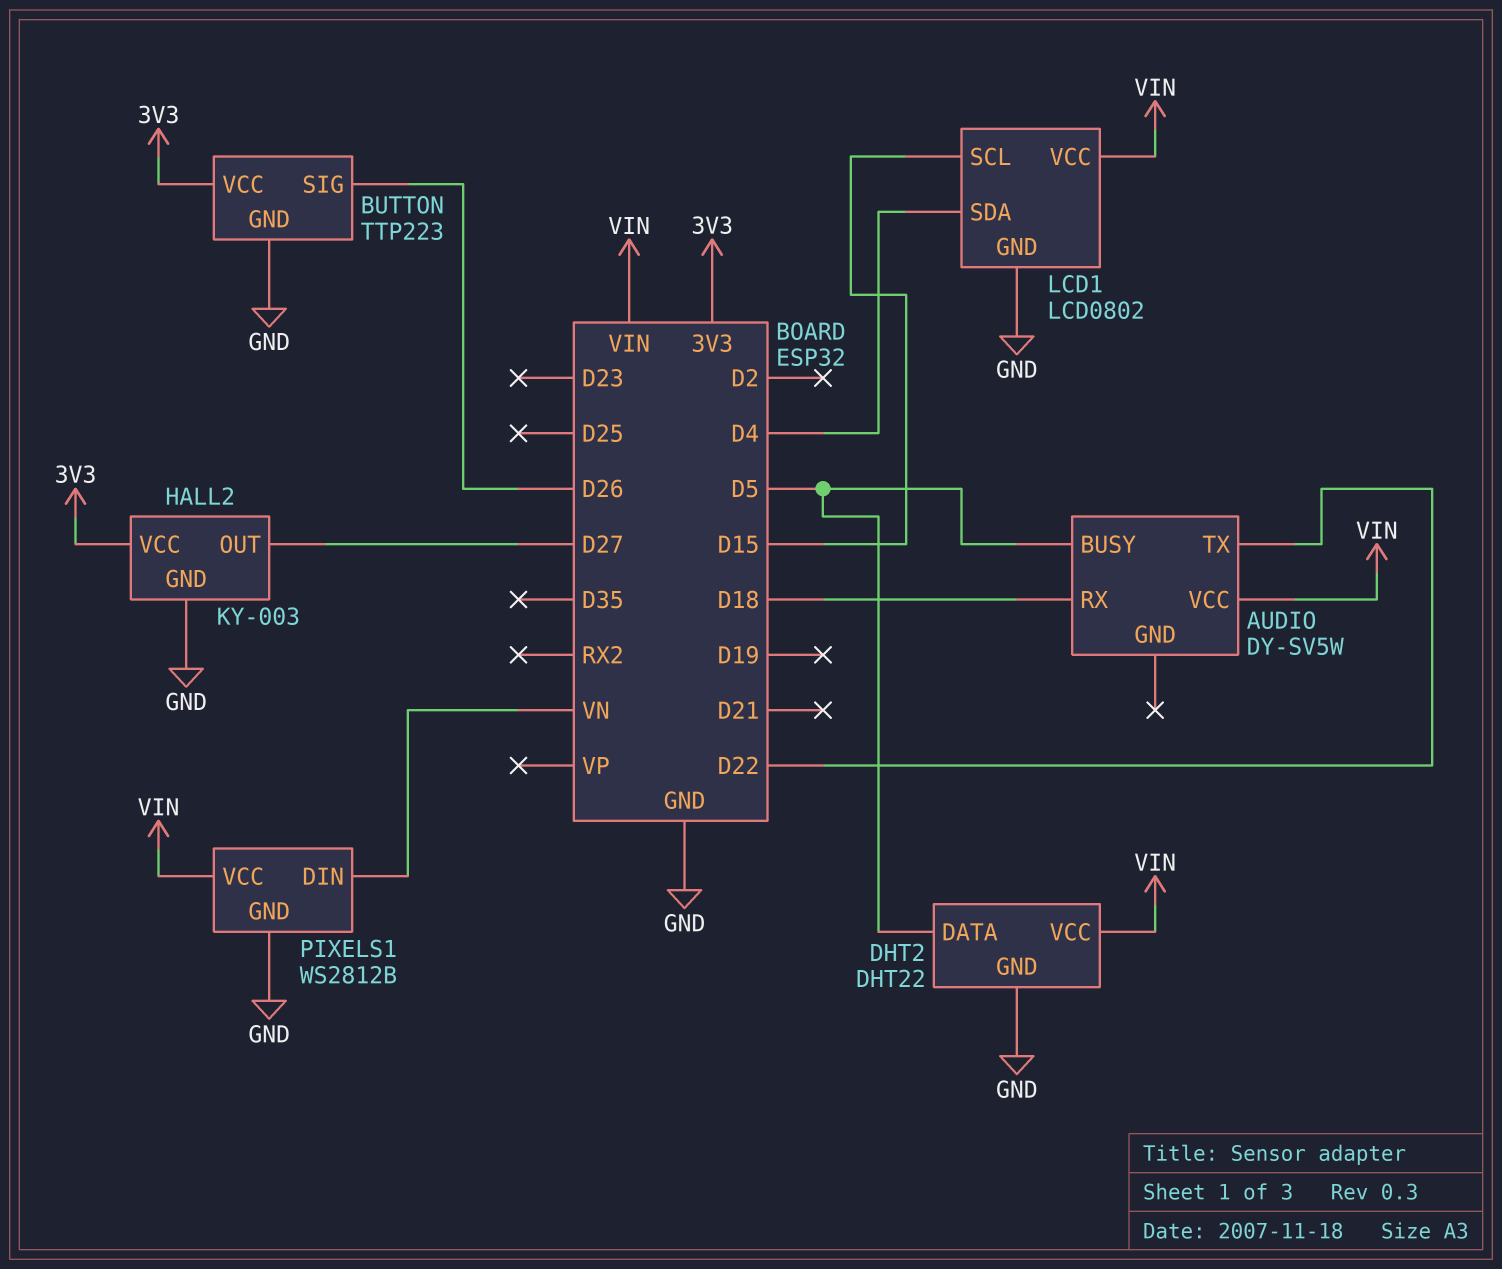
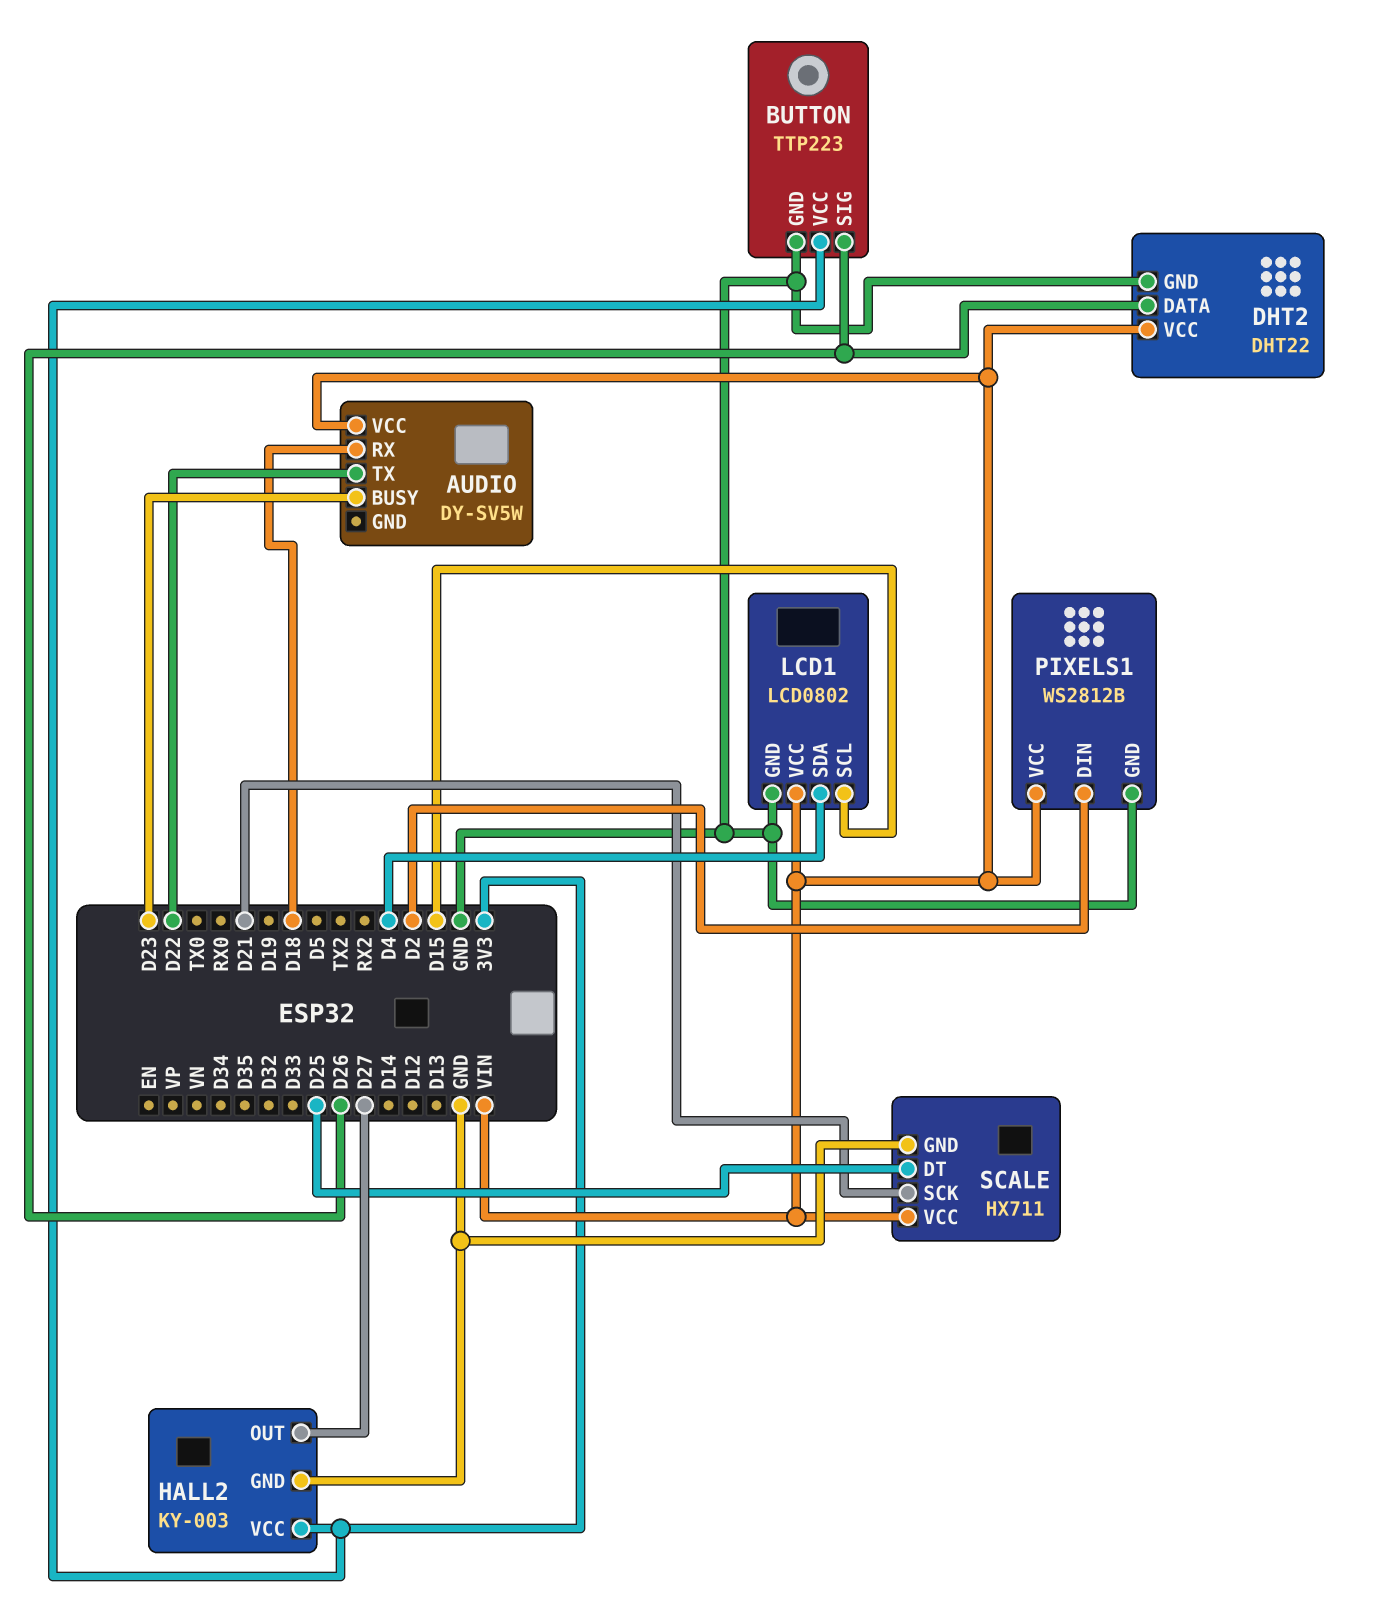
AUDIO pin BUSY: D5 -> D23
DHT2 pin DATA: D5 -> D26
PIXELS1 pin DIN: VN -> D2
SCALE: none -> HX711
SCALE pin DT: none -> D25
SCALE pin GND: none -> GND
SCALE pin SCK: none -> D21
SCALE pin VCC: none -> VIN

